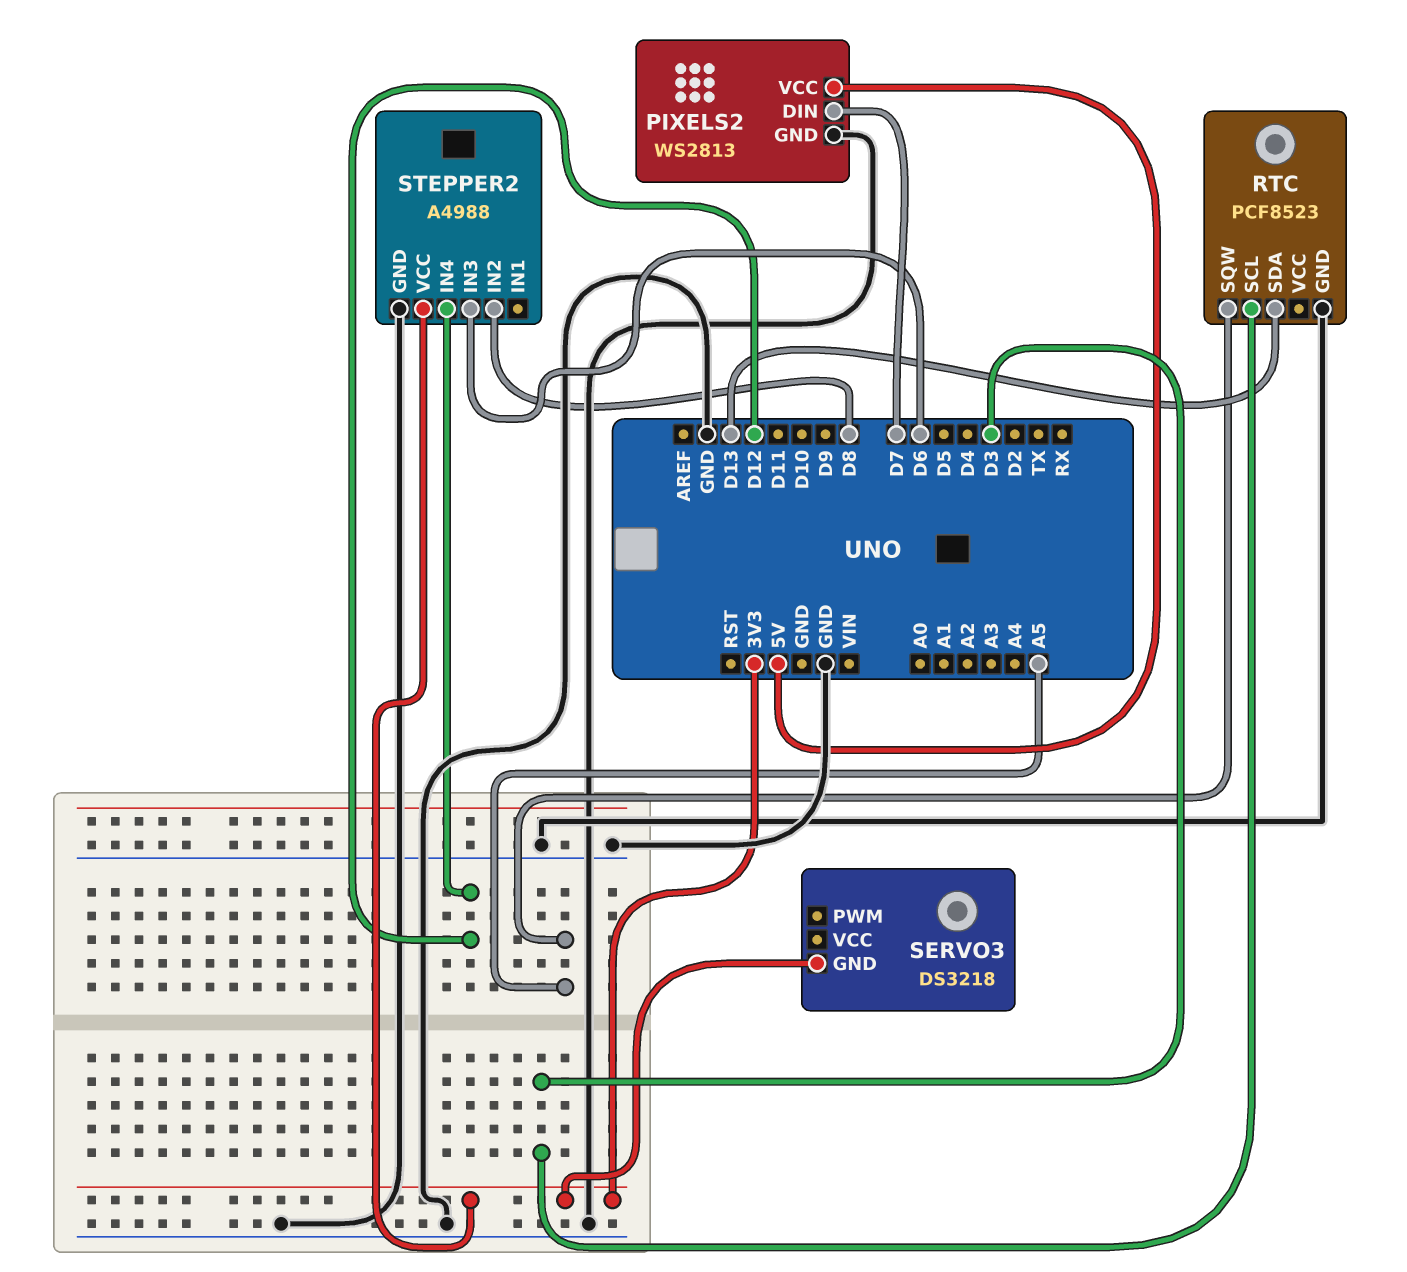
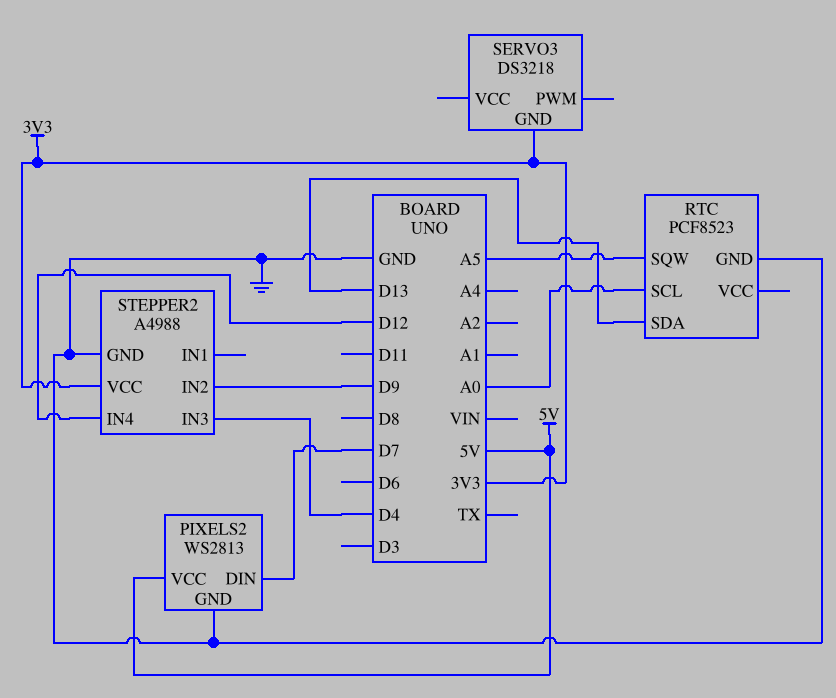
RTC pin SCL: D3 -> A0
STEPPER2 pin IN2: D8 -> D9
STEPPER2 pin IN3: D6 -> D4

